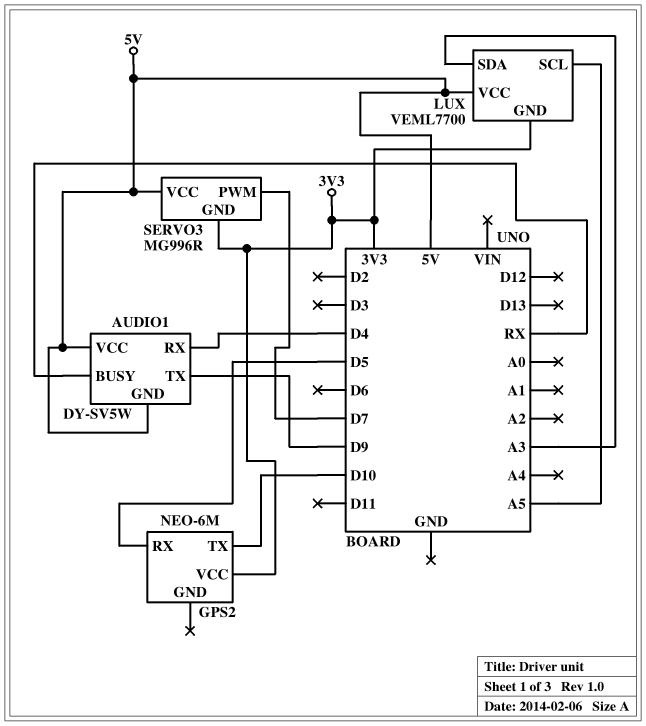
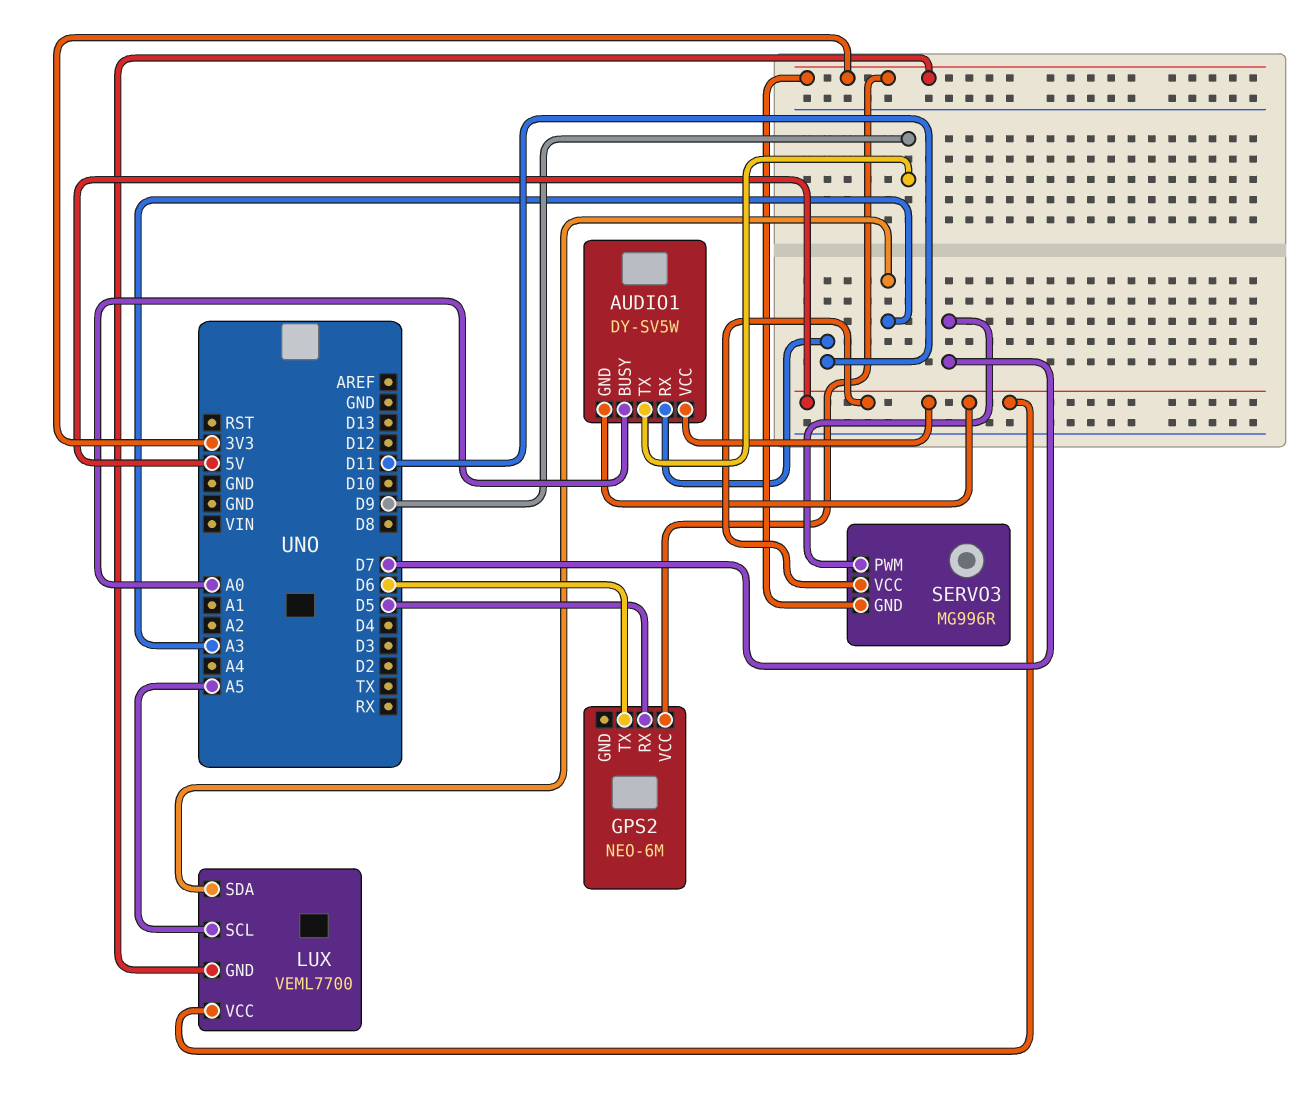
AUDIO1 pin BUSY: RX -> A0
AUDIO1 pin RX: D4 -> D11
GPS2 pin TX: D10 -> D6

